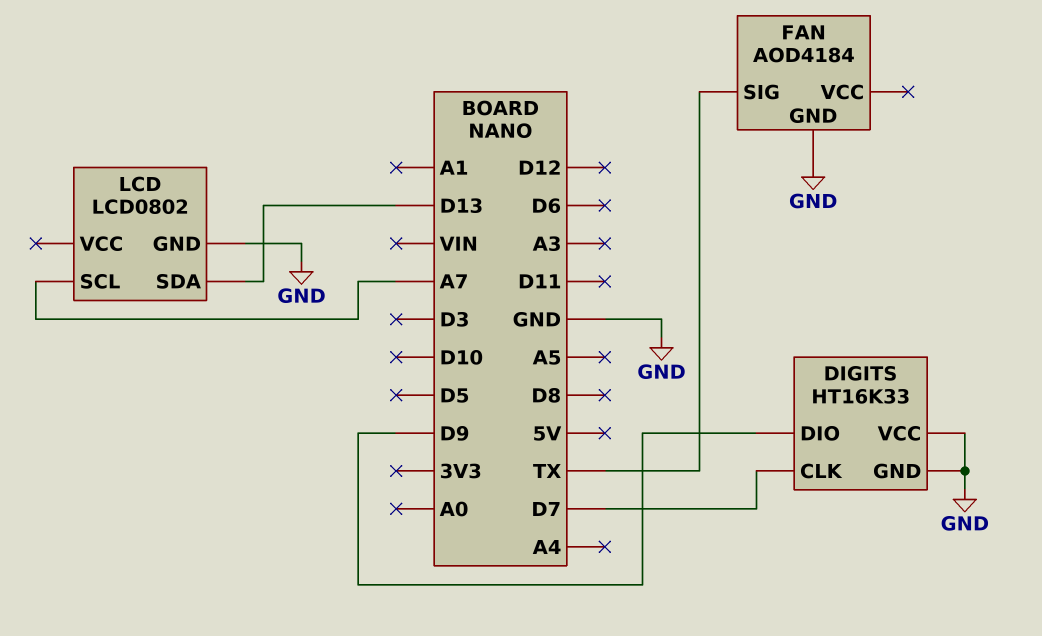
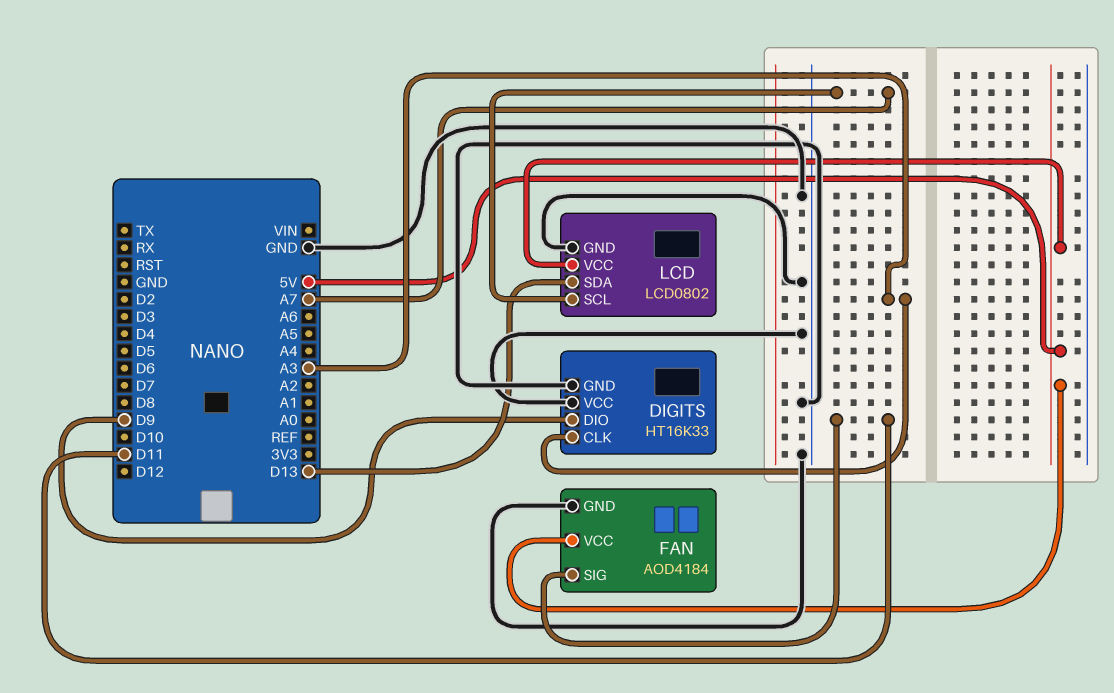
DIGITS pin CLK: D7 -> A3
FAN pin SIG: TX -> D11
FAN pin VCC: none -> 5V
LCD pin VCC: none -> 5V

